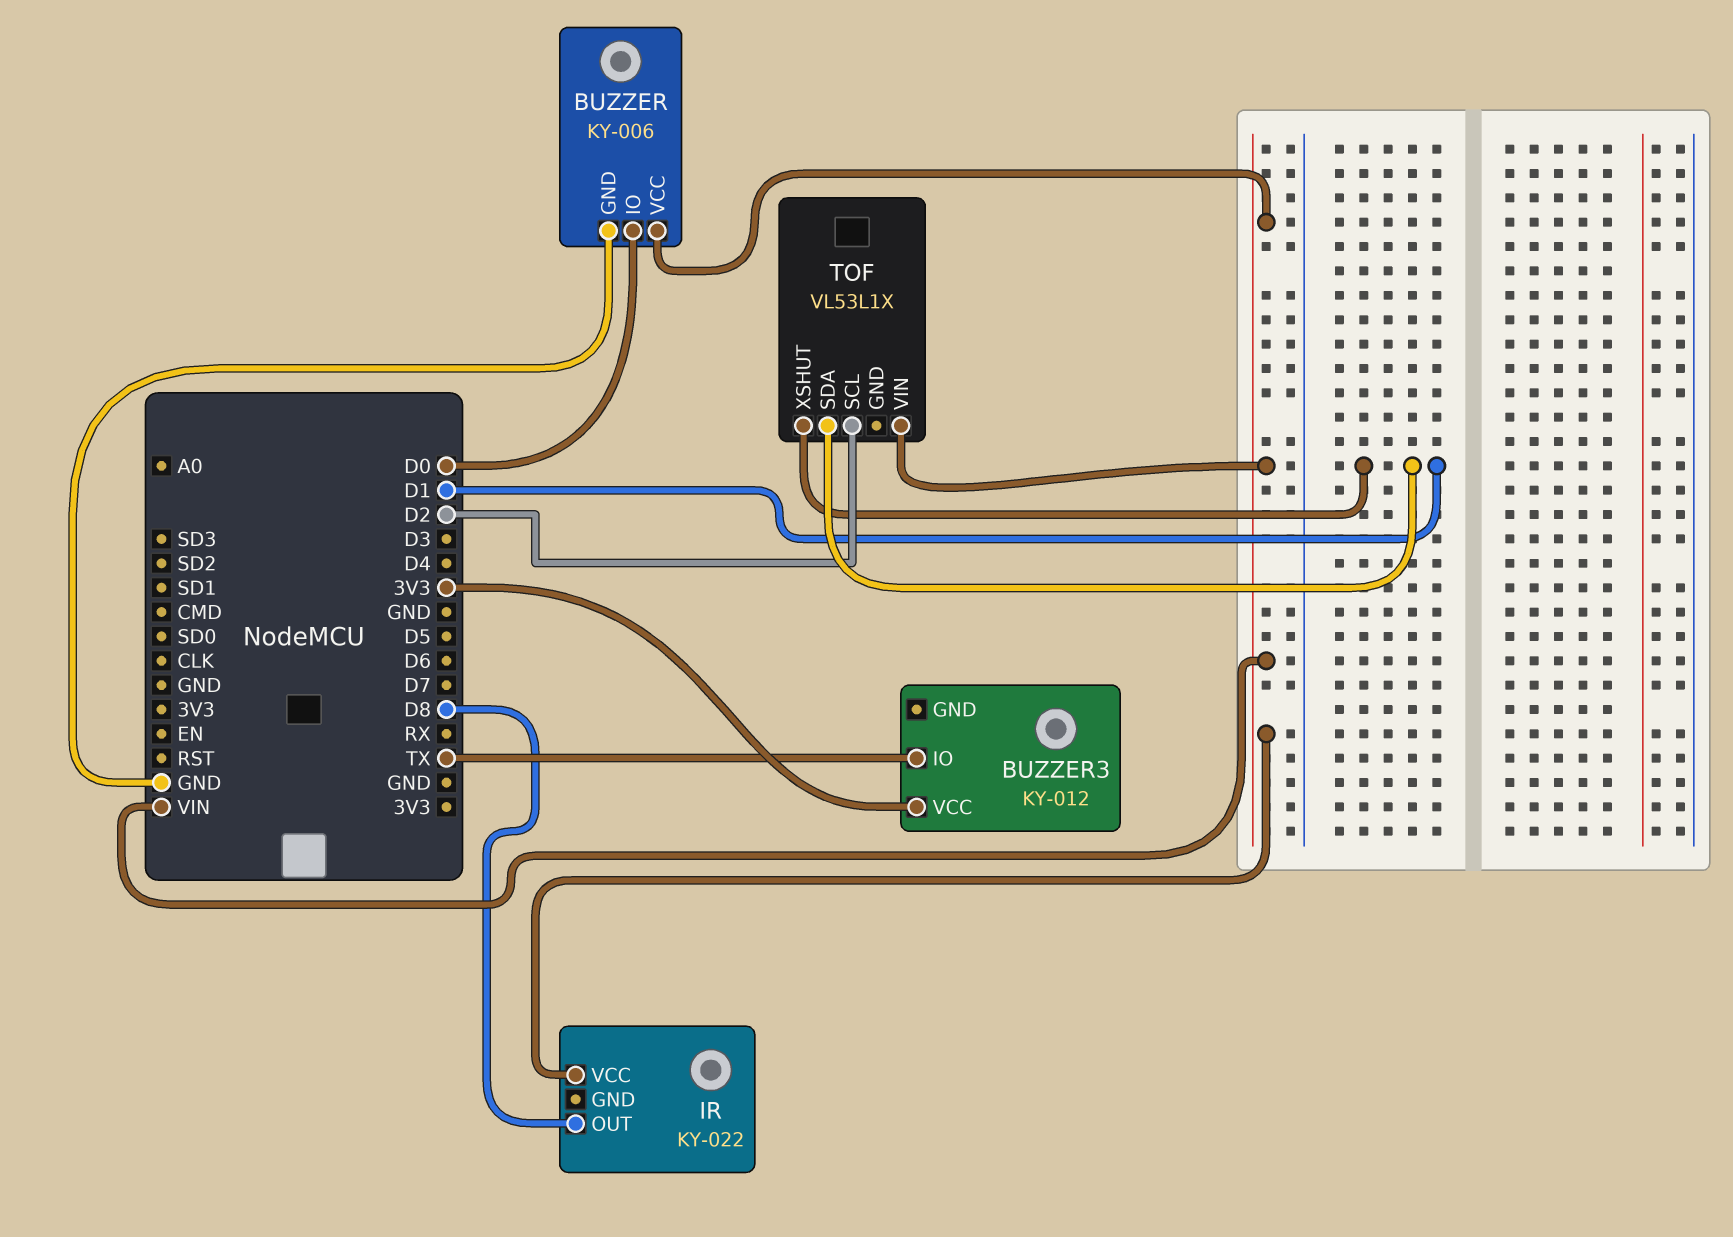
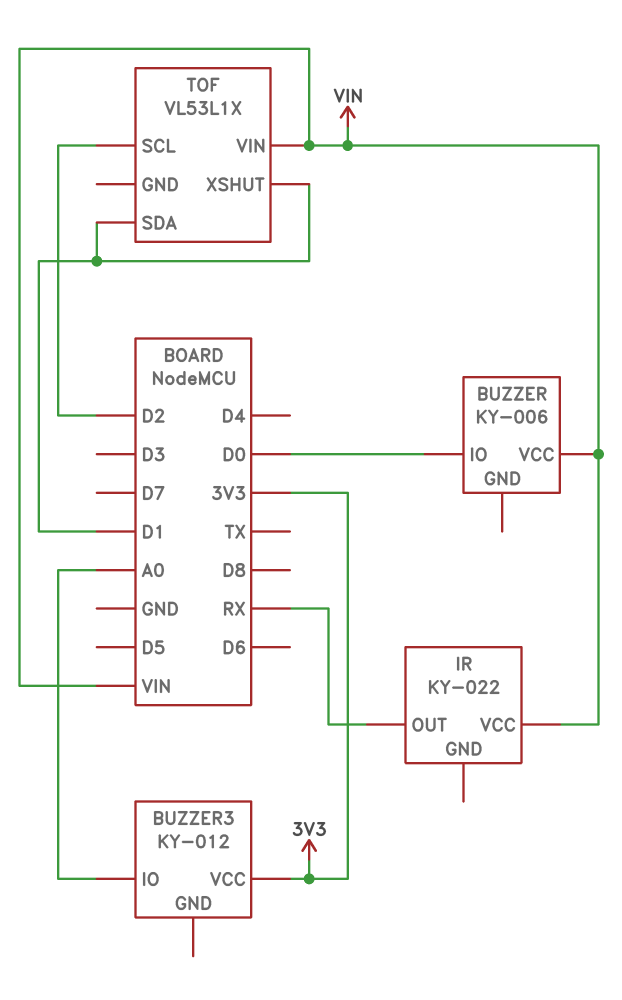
BUZZER pin GND: GND -> none
BUZZER3 pin IO: TX -> A0
IR pin OUT: D8 -> RX

